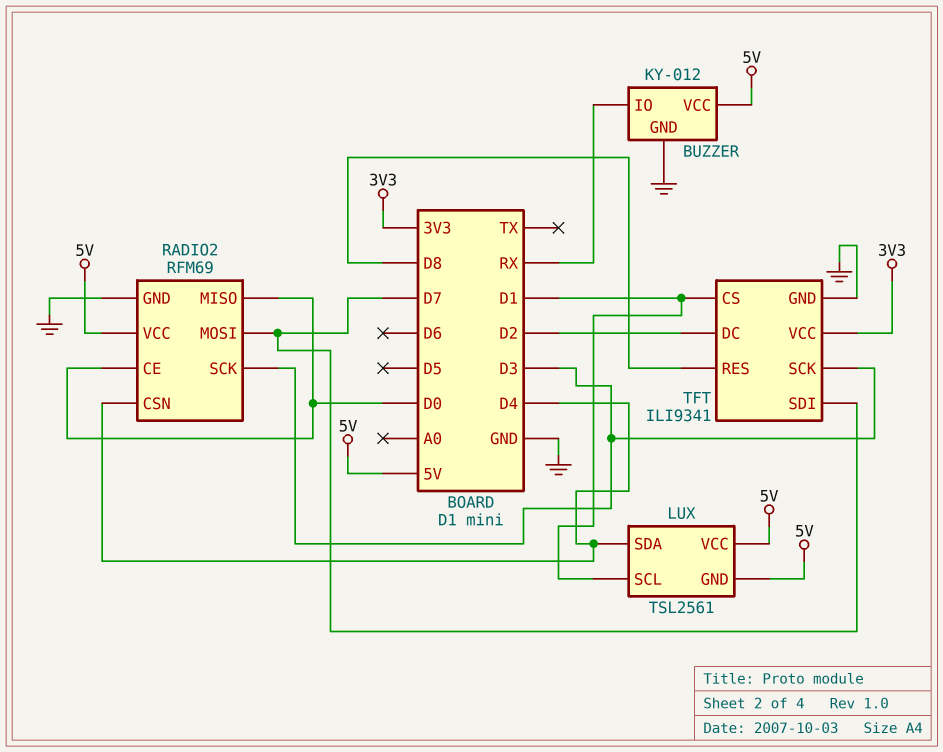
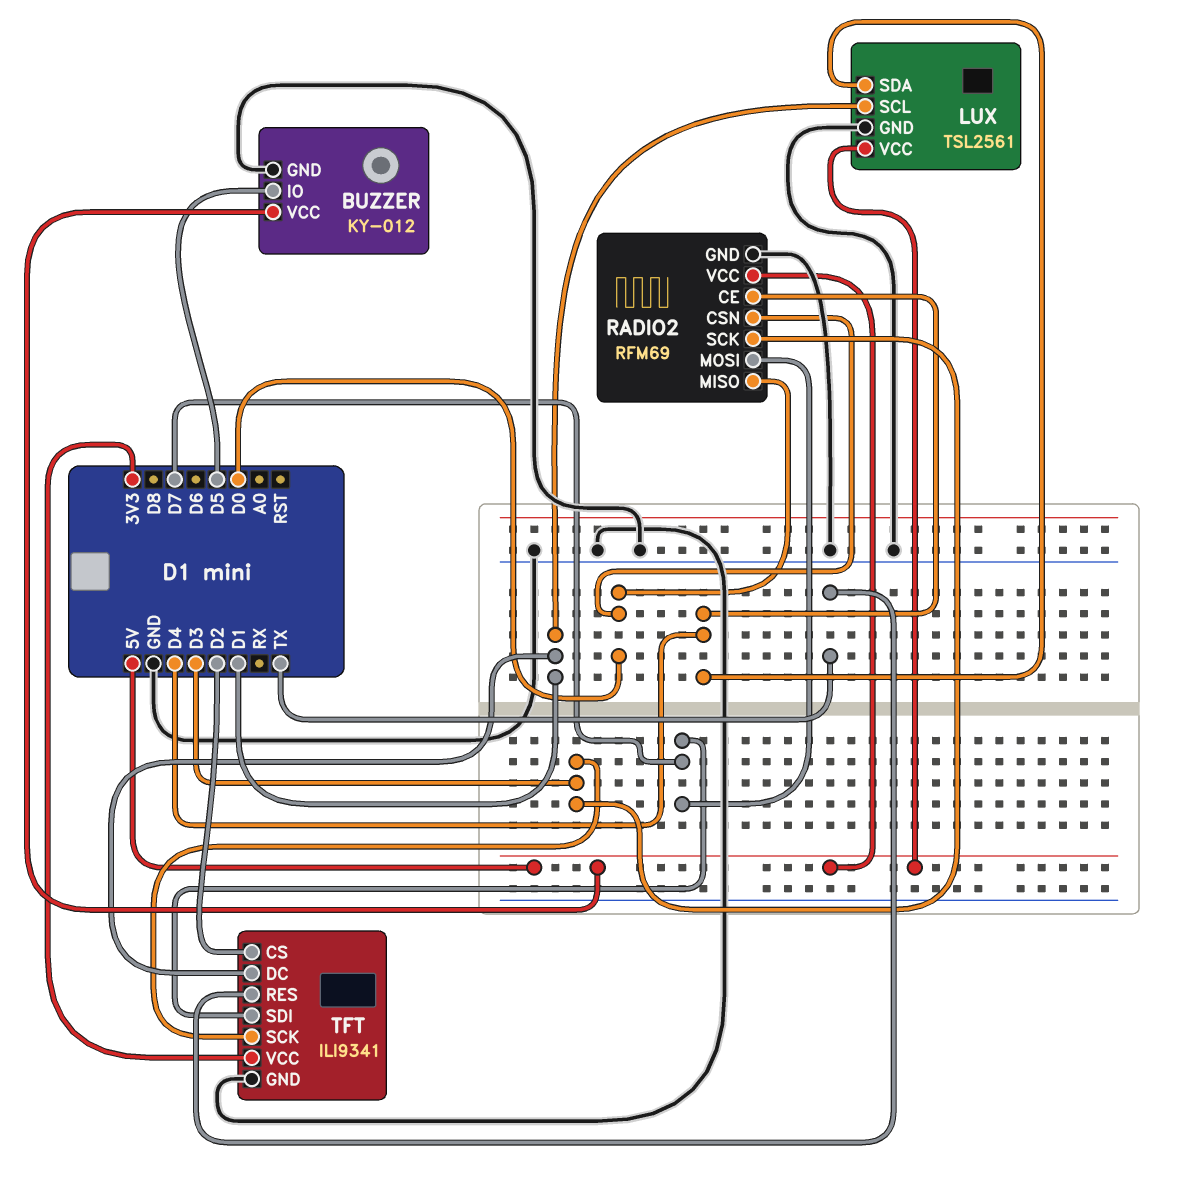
BUZZER pin IO: RX -> D5
LUX pin GND: 5V -> GND
RADIO2 pin CE: D0 -> D4
RADIO2 pin CSN: D4 -> D0
TFT pin CS: D1 -> D2
TFT pin DC: D2 -> D1
TFT pin RES: D8 -> TX

